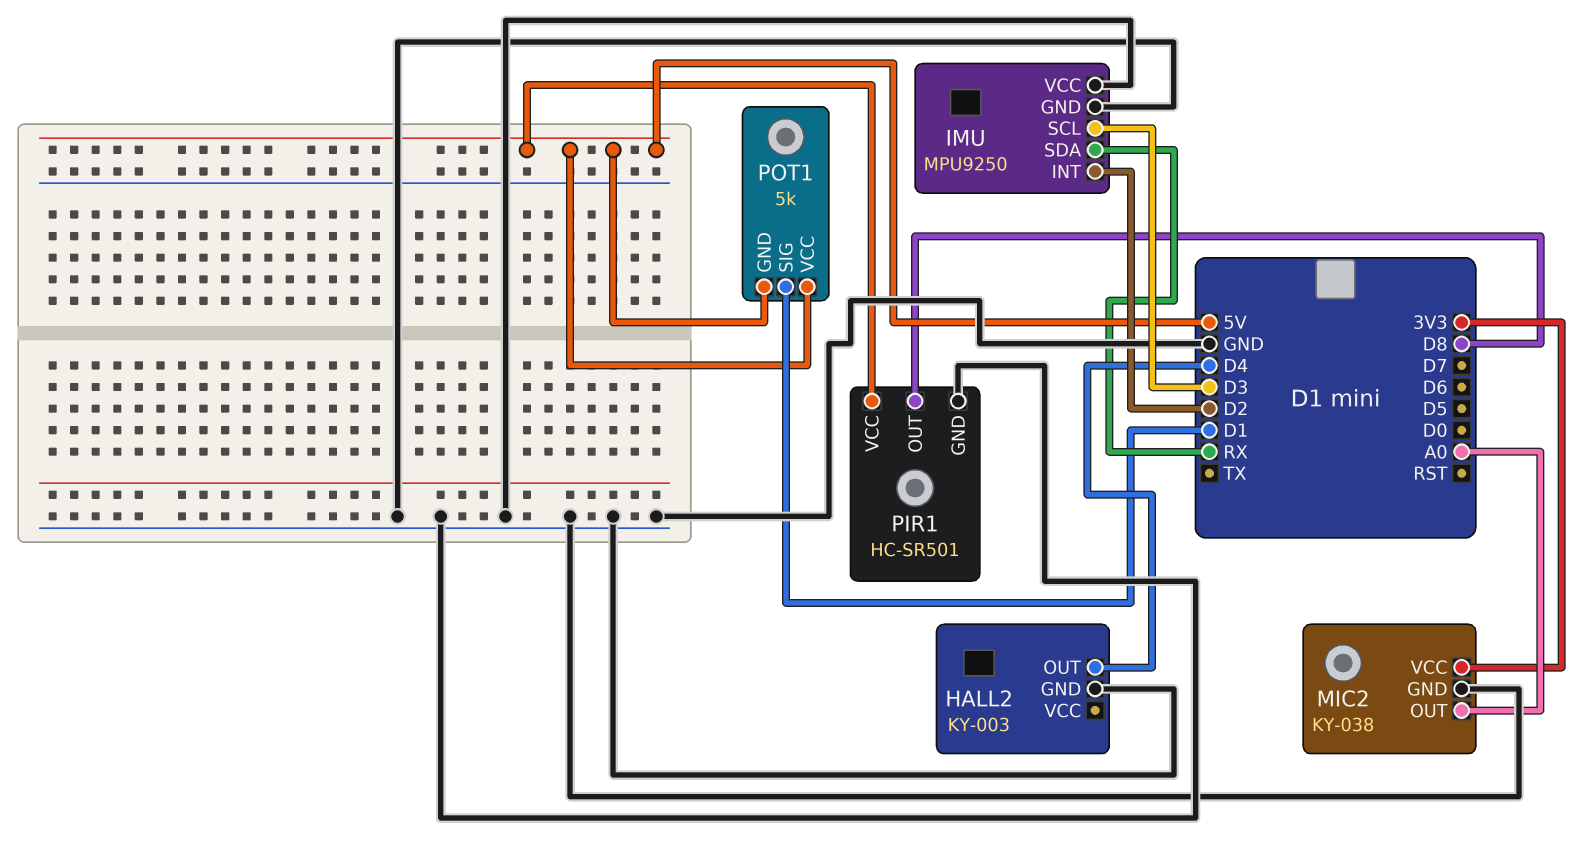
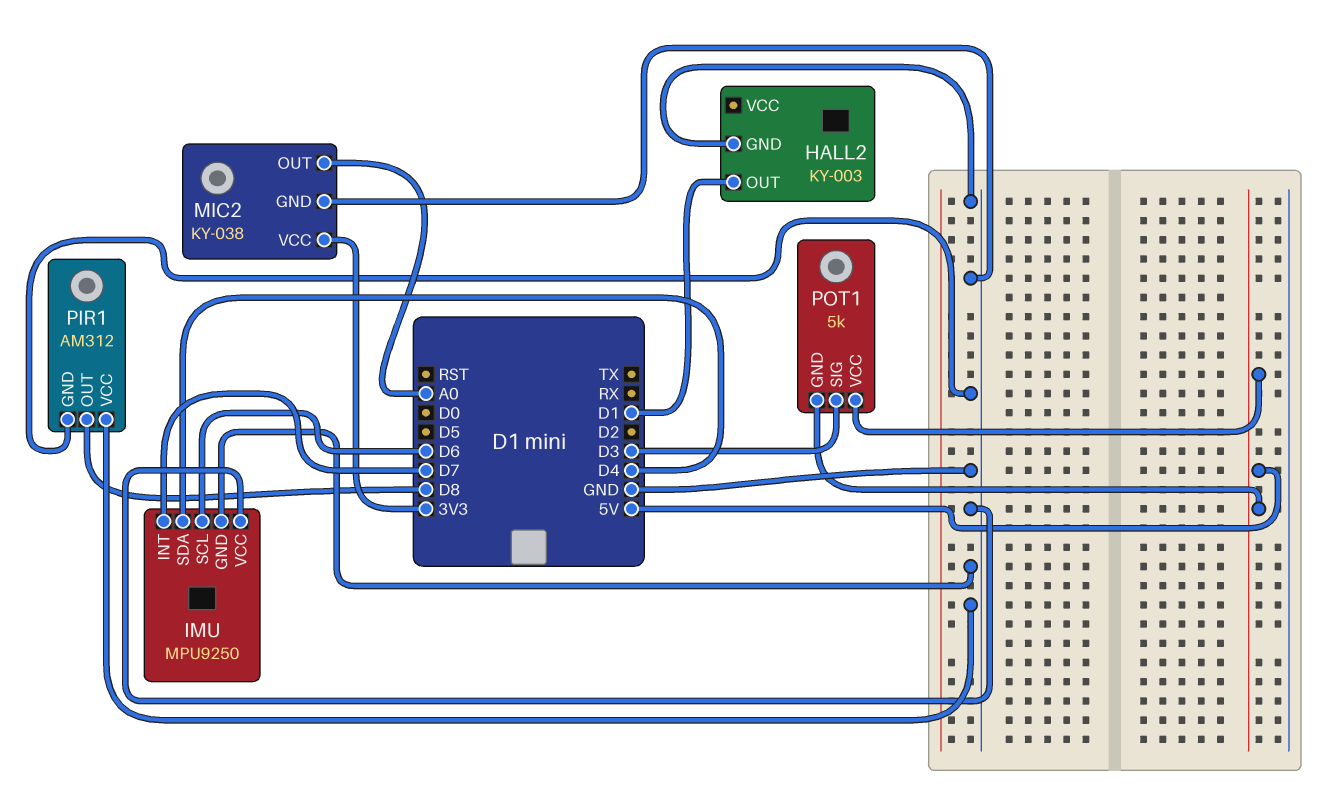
HALL2 pin OUT: D4 -> D1
IMU pin INT: D2 -> D7
IMU pin SCL: D3 -> D6
IMU pin SDA: RX -> D4
PIR1: HC-SR501 -> AM312
PIR1 pin VCC: 5V -> GND
POT1 pin SIG: D1 -> D3

